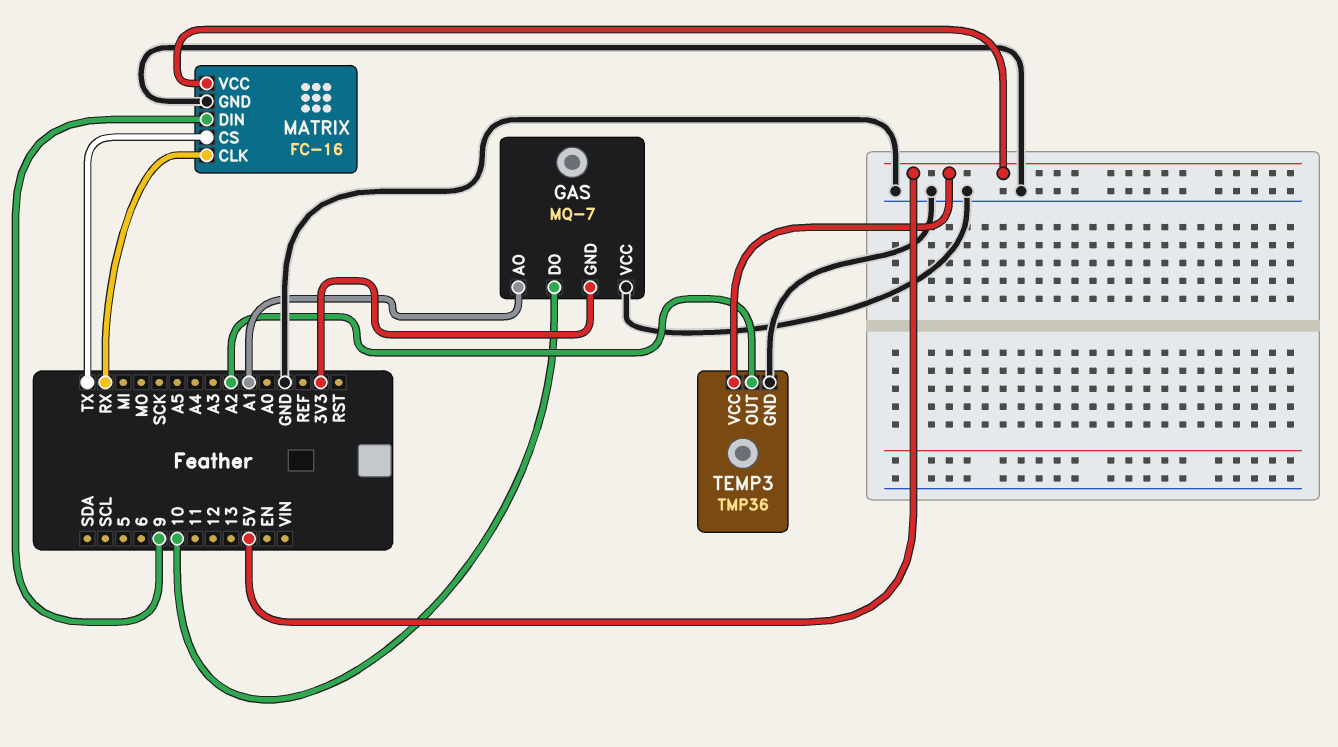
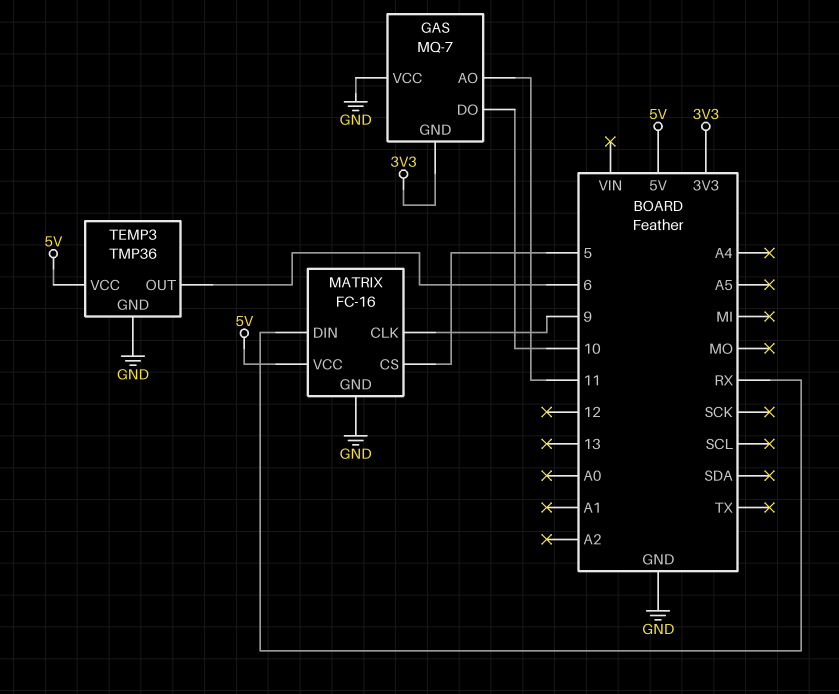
GAS pin AO: A1 -> 11
MATRIX pin CLK: RX -> 9
MATRIX pin CS: TX -> 5
MATRIX pin DIN: 9 -> RX
TEMP3 pin OUT: A2 -> 6

